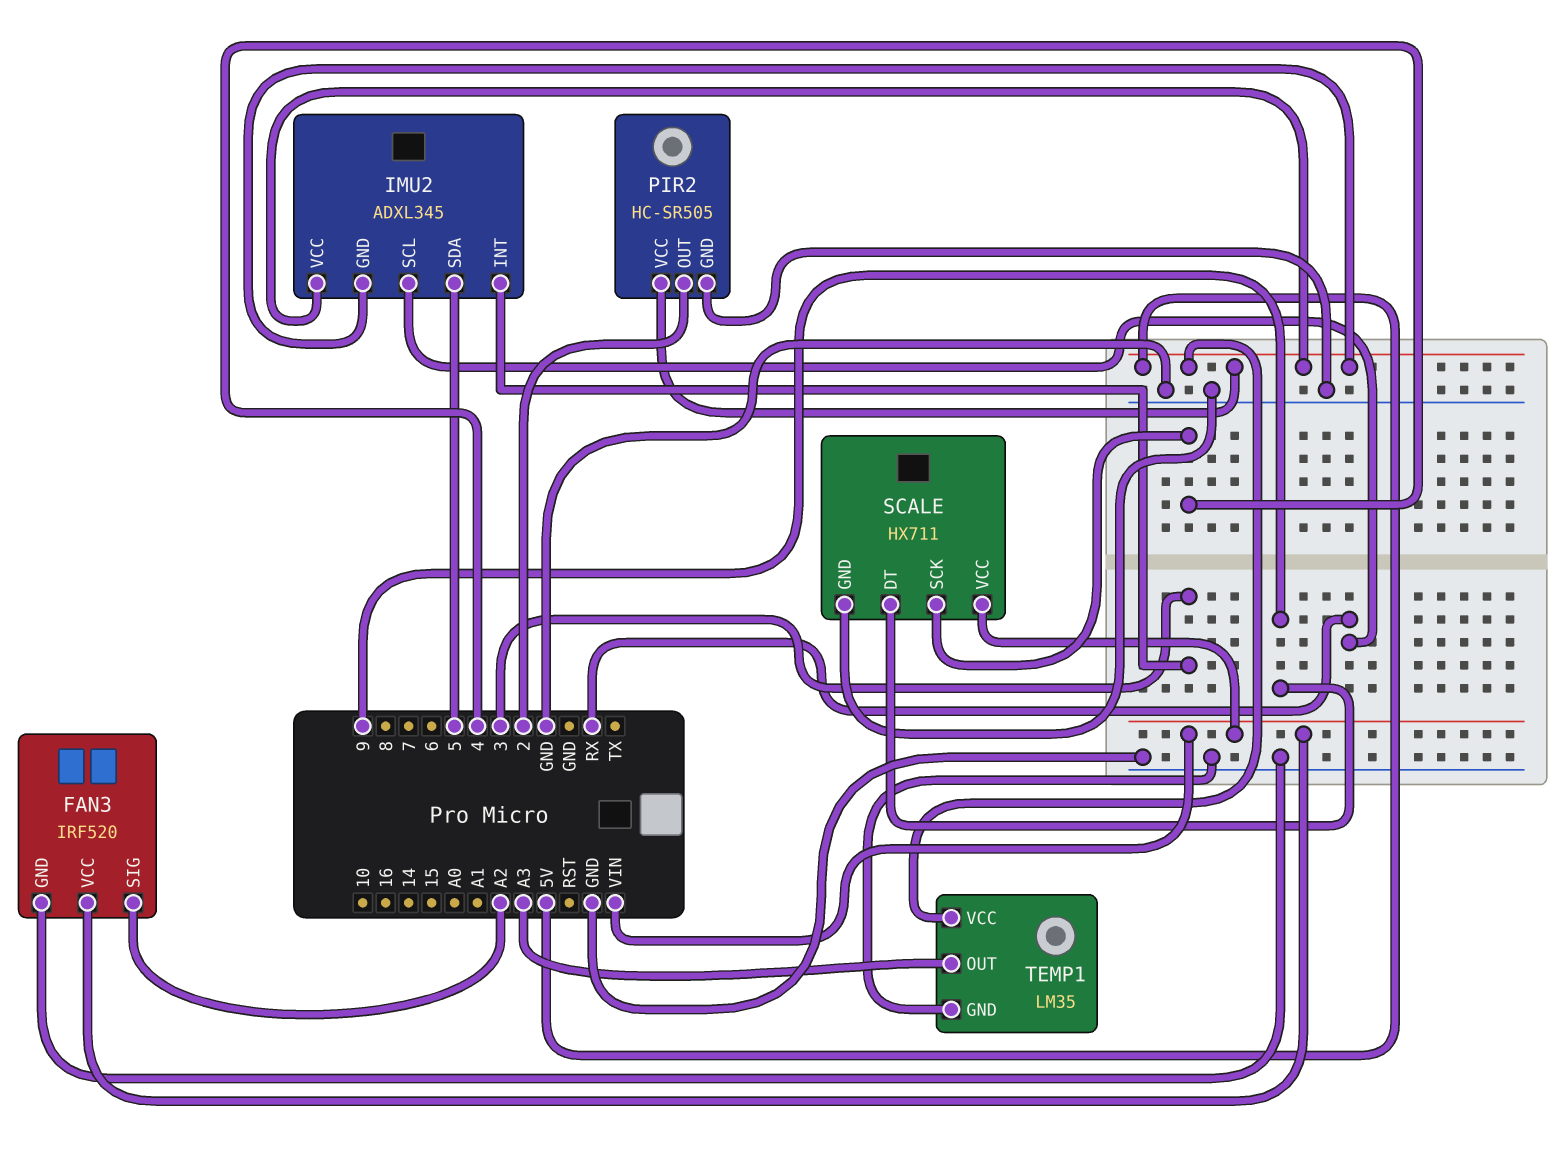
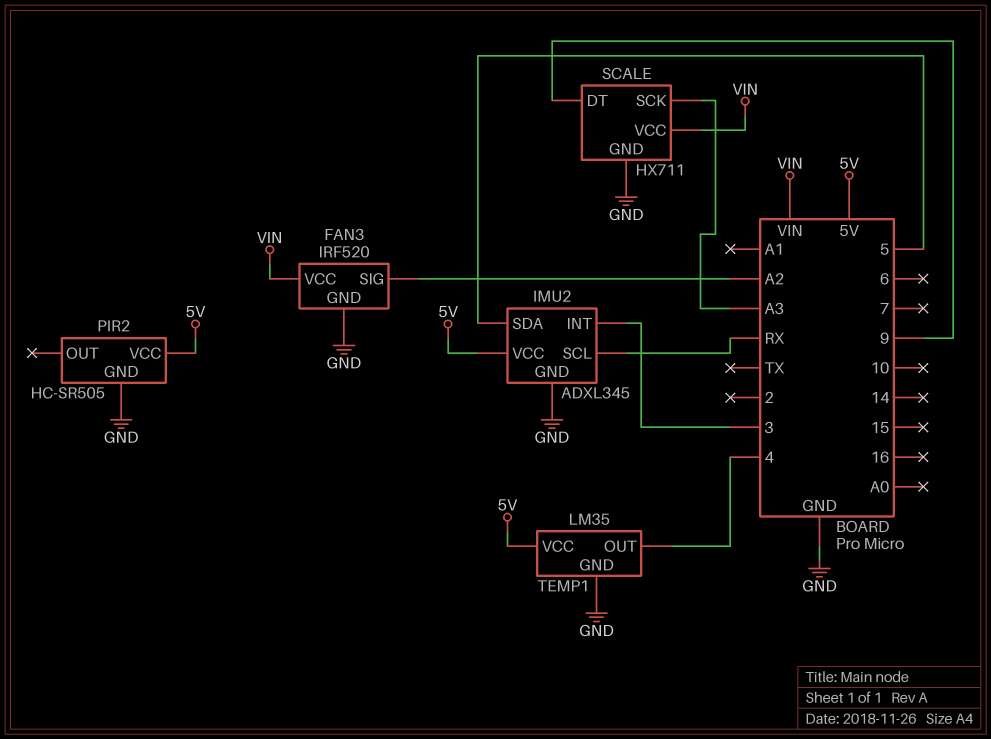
IMU2 pin GND: 5V -> GND
PIR2 pin OUT: 2 -> none
SCALE pin SCK: 4 -> A3
TEMP1 pin OUT: A3 -> 4

